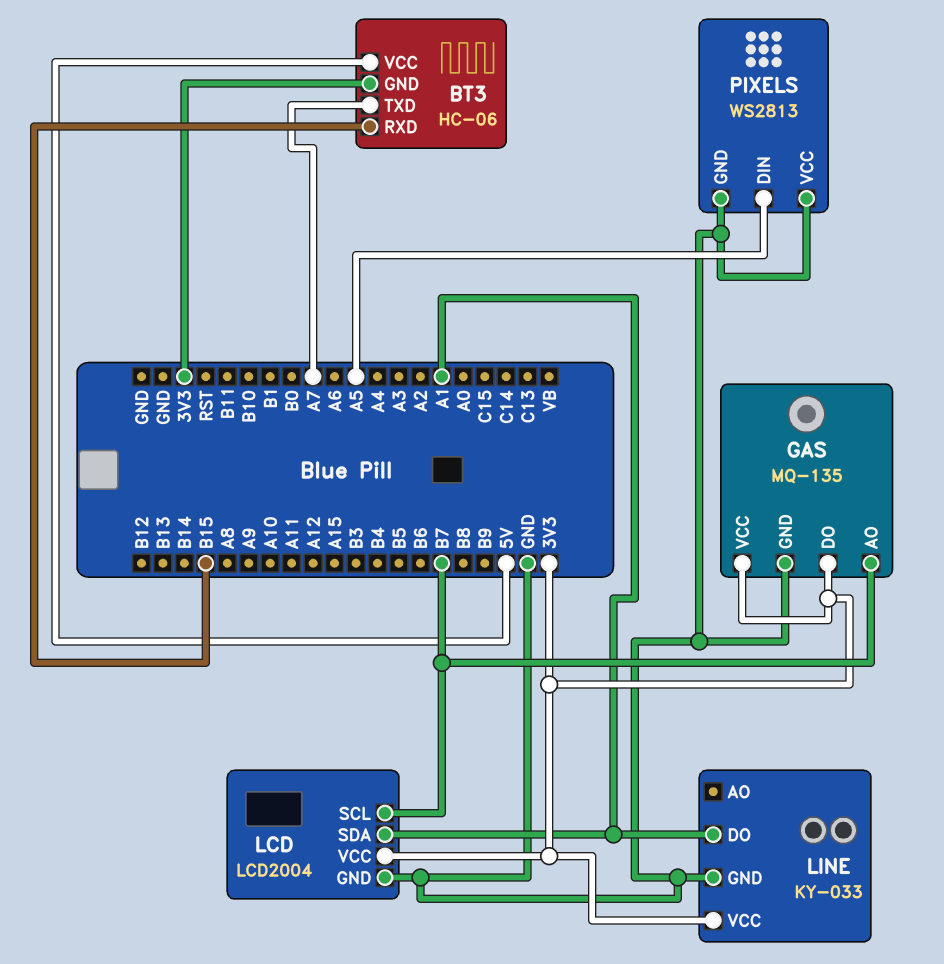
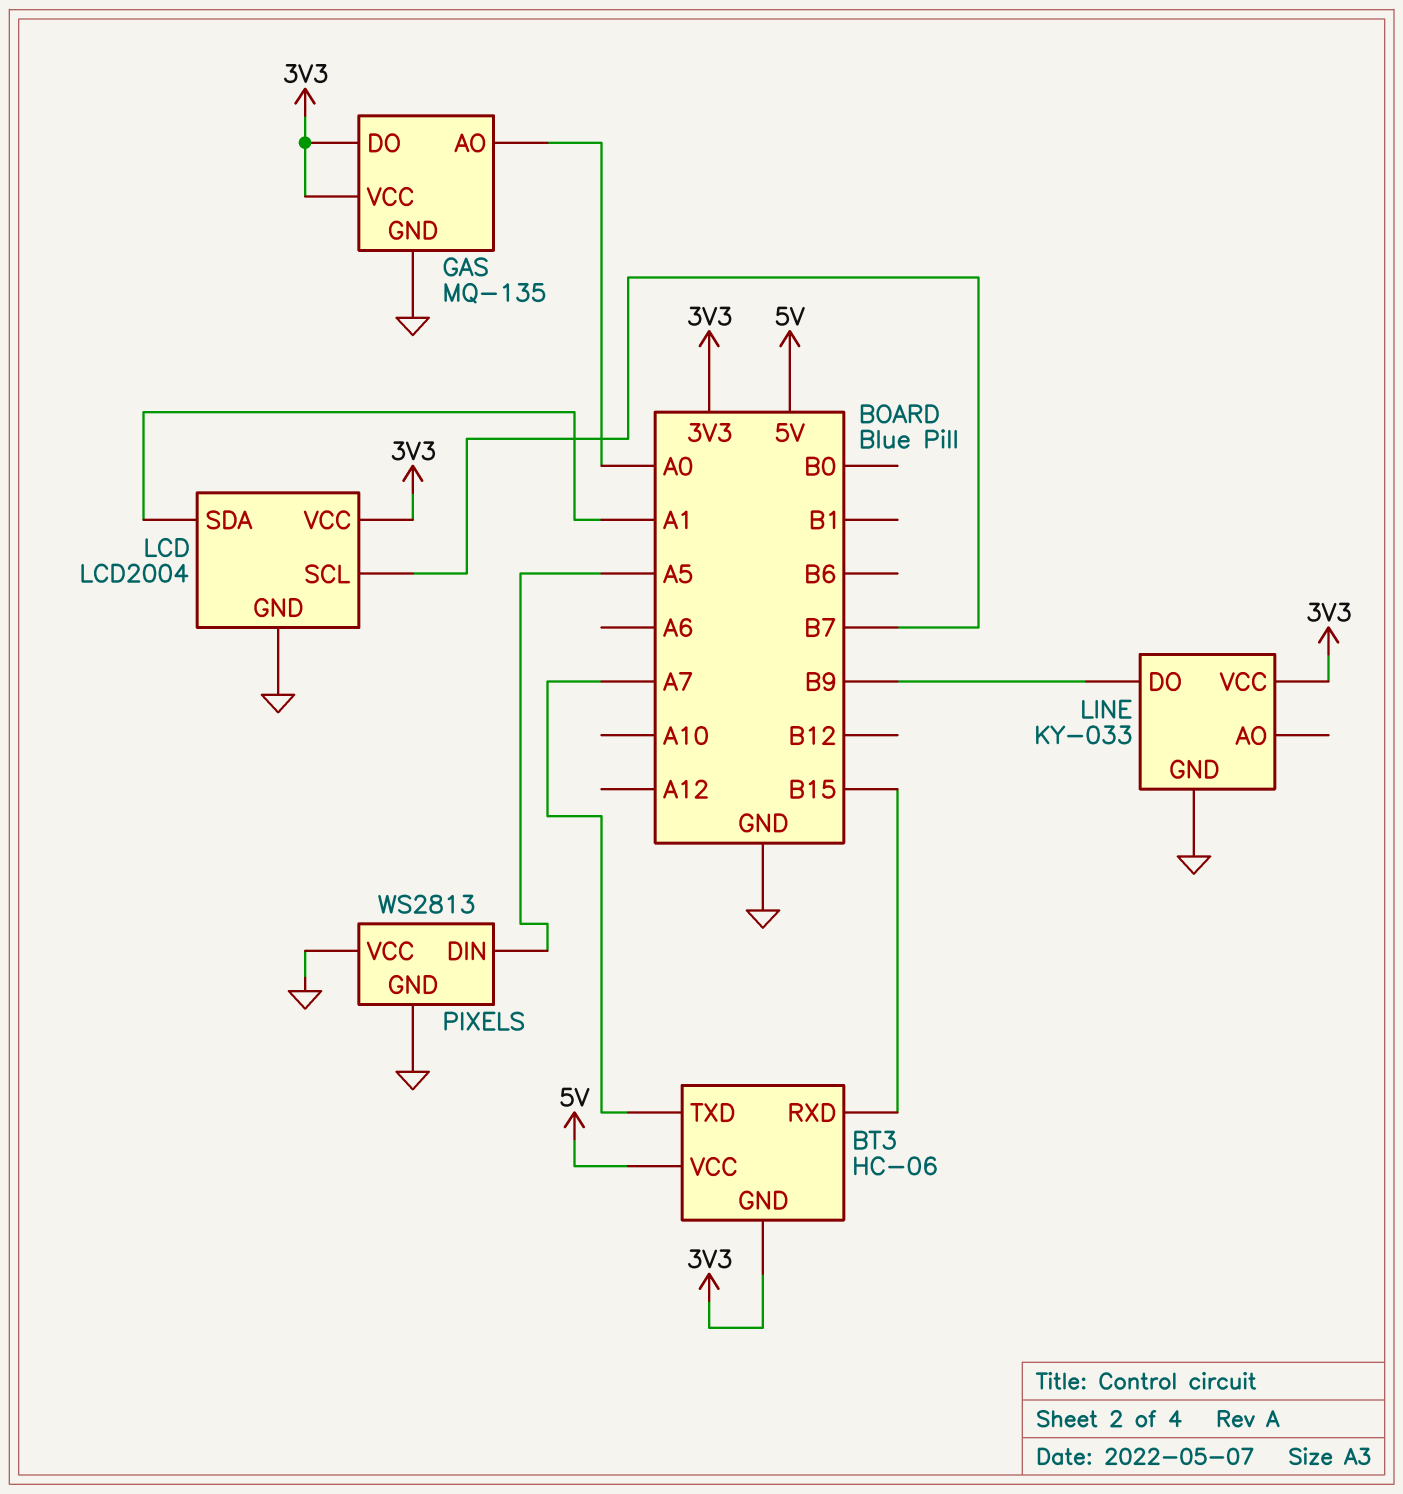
GAS pin AO: B7 -> A0
LINE pin DO: A1 -> B9

